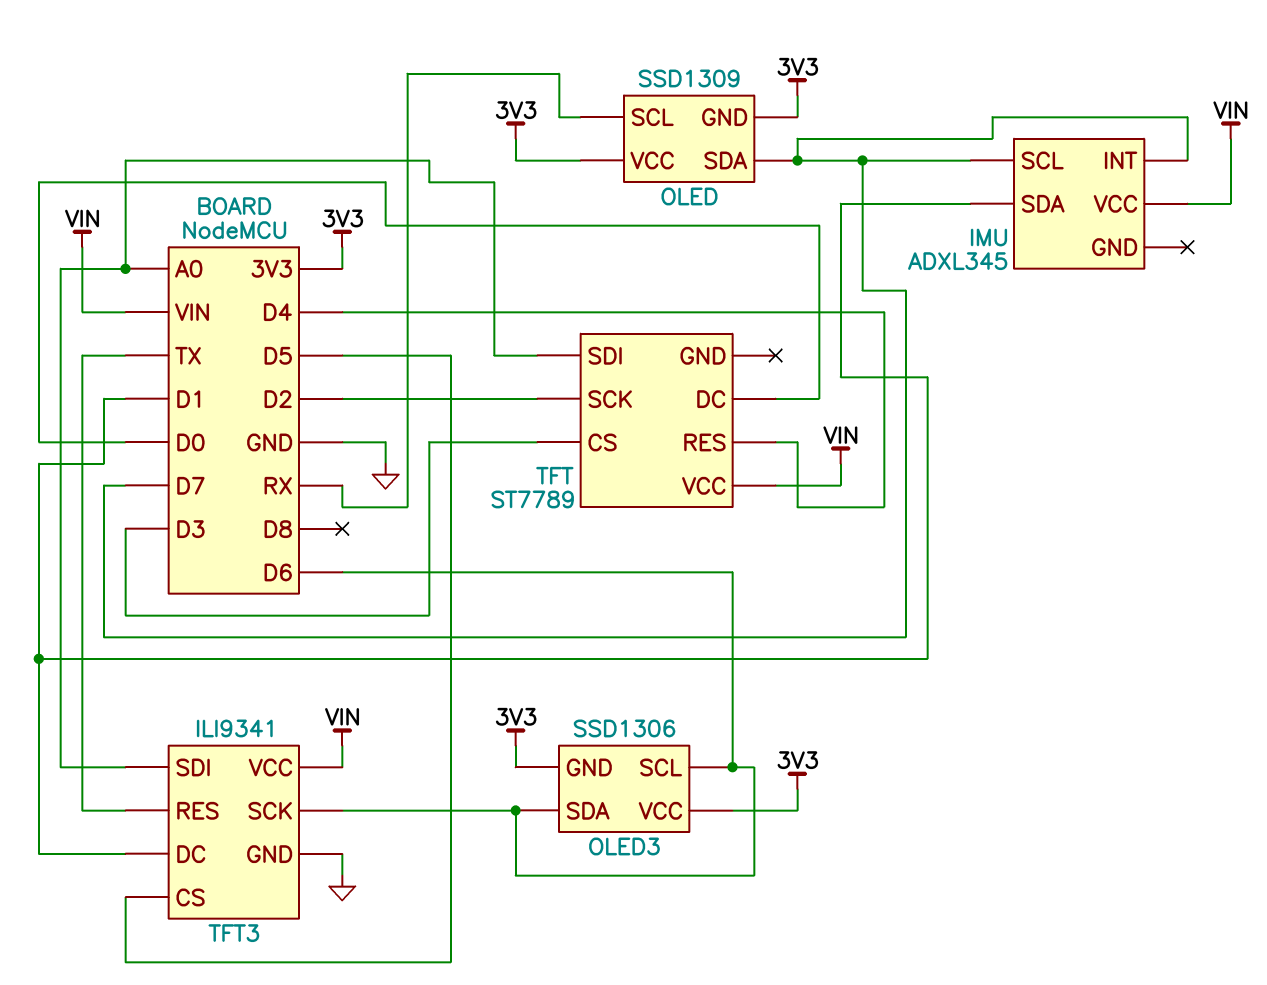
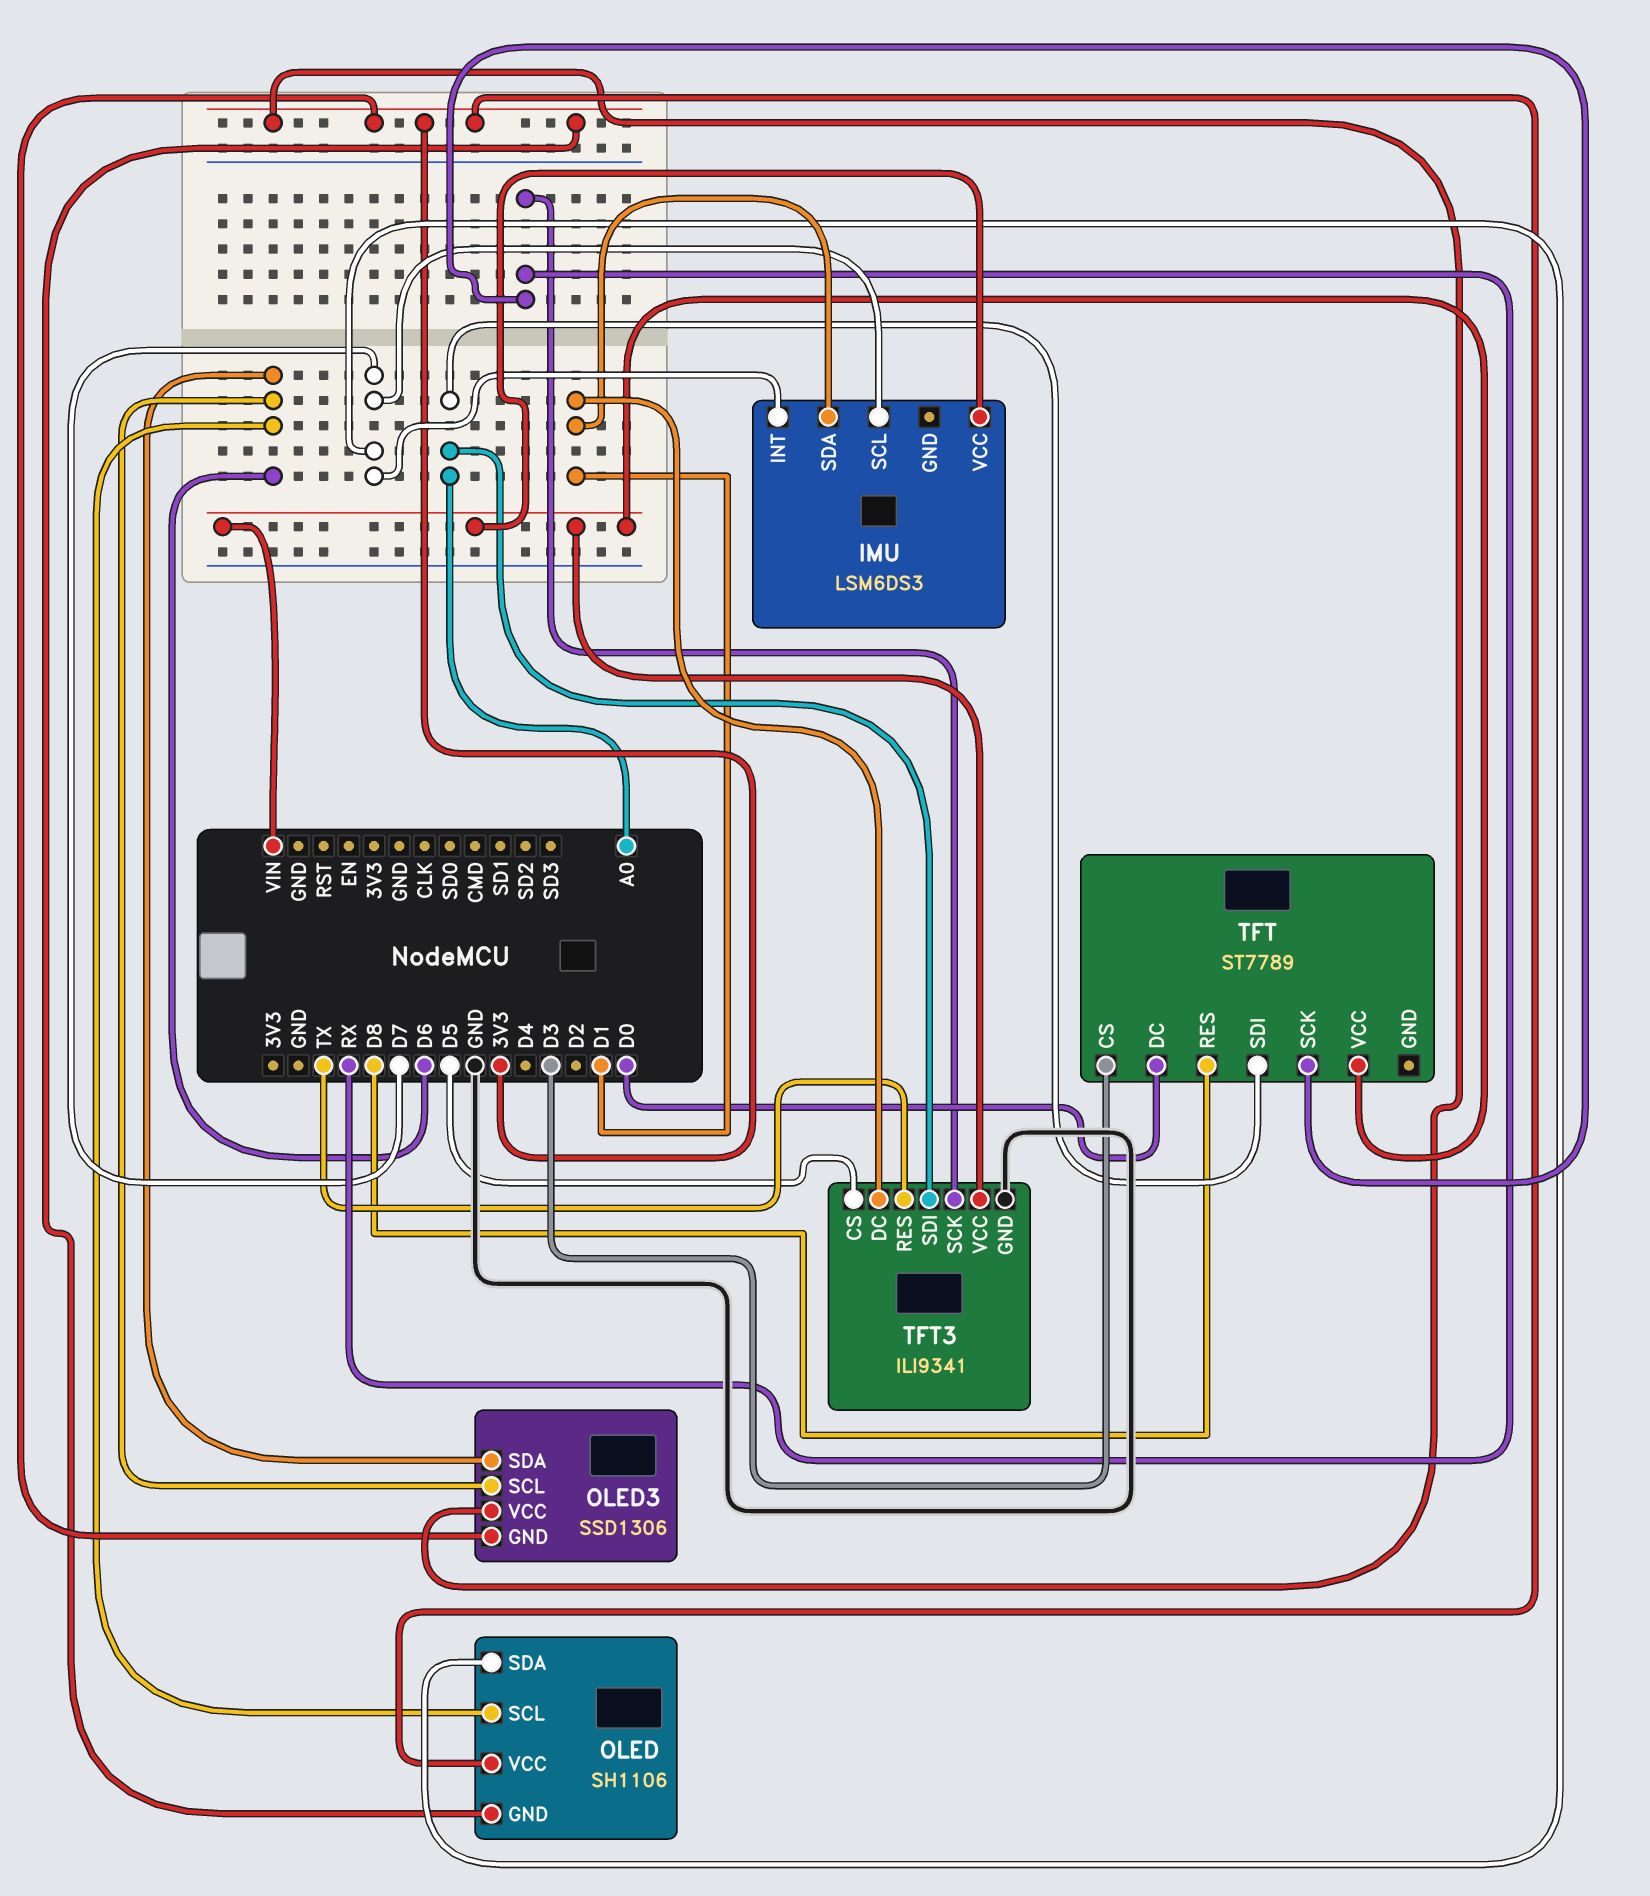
IMU: ADXL345 -> LSM6DS3
OLED: SSD1309 -> SH1106
OLED pin SCL: RX -> D6
TFT pin RES: D4 -> D8
TFT pin SCK: D2 -> RX
TFT3 pin SCK: D6 -> RX

